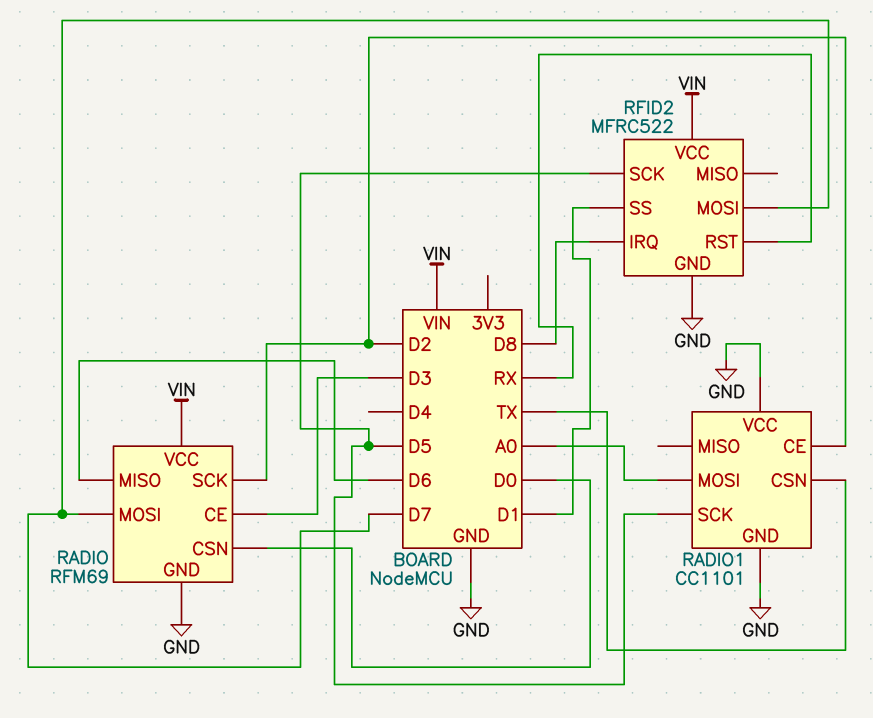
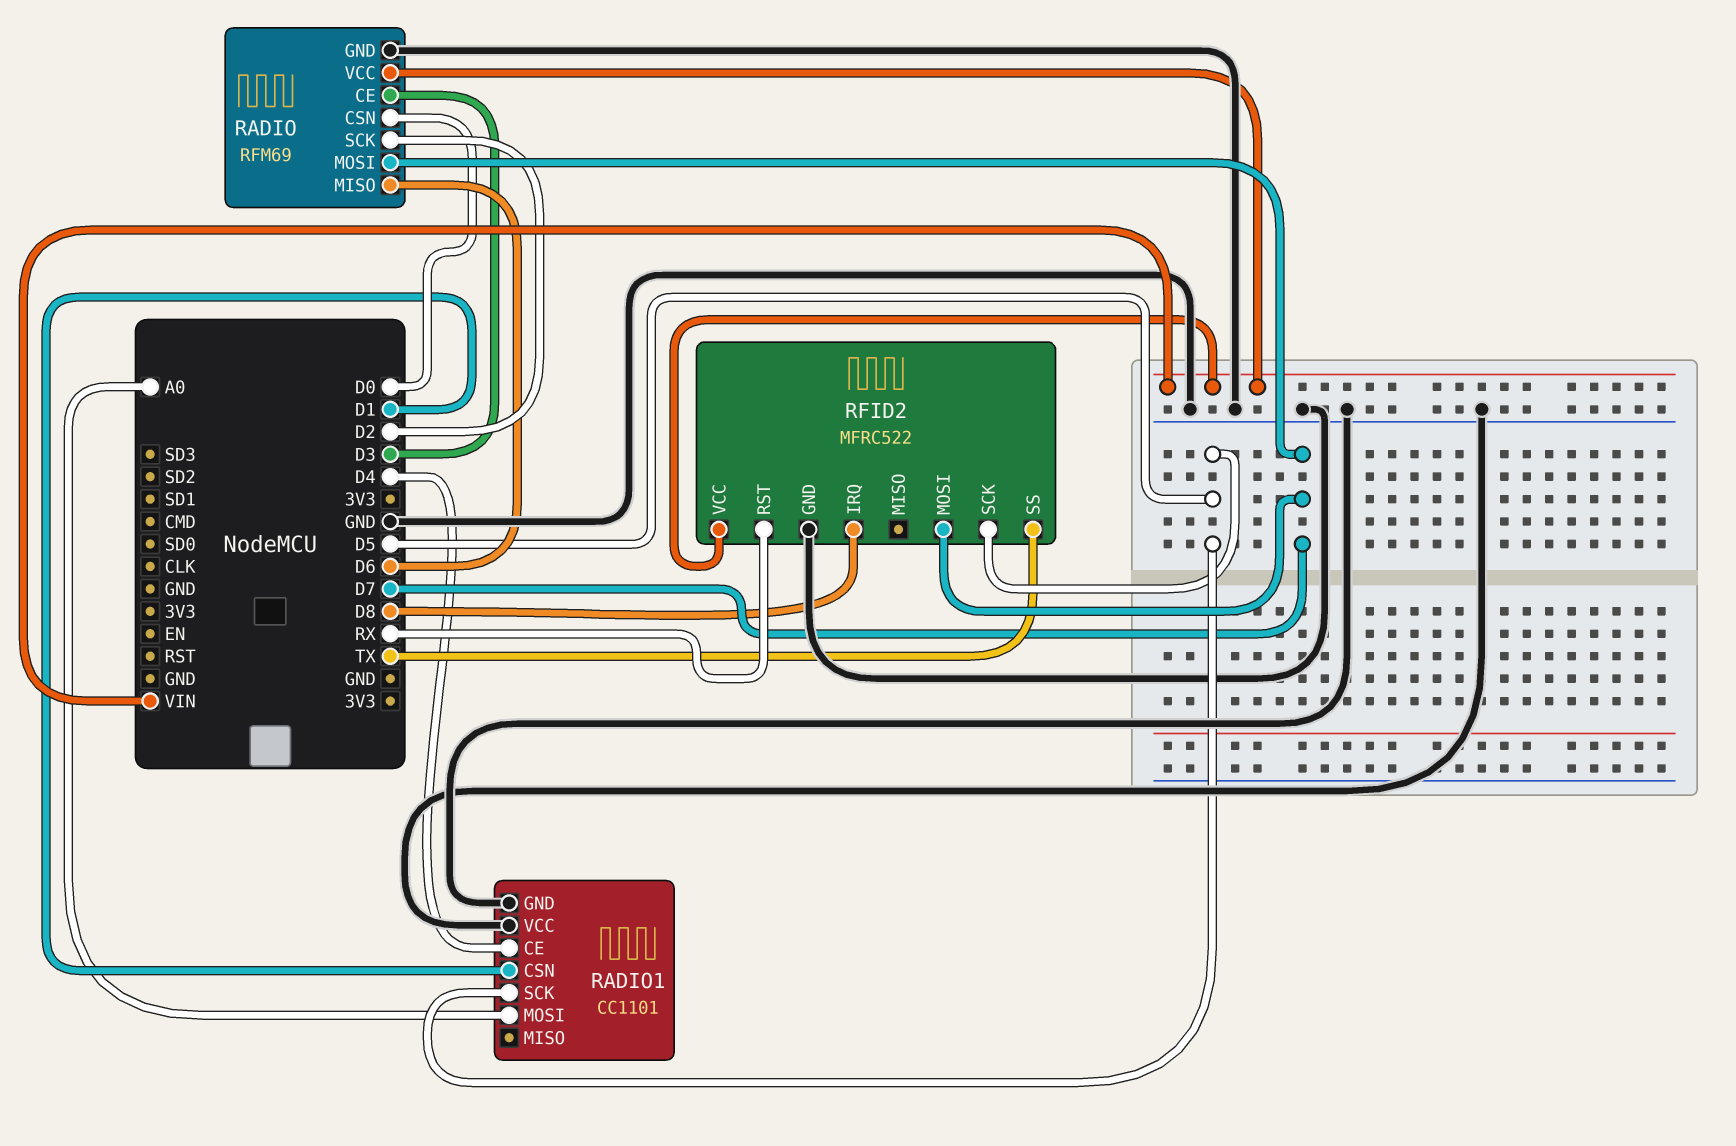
RADIO1 pin CE: D2 -> D4
RADIO1 pin CSN: TX -> D1
RFID2 pin SS: D1 -> TX

